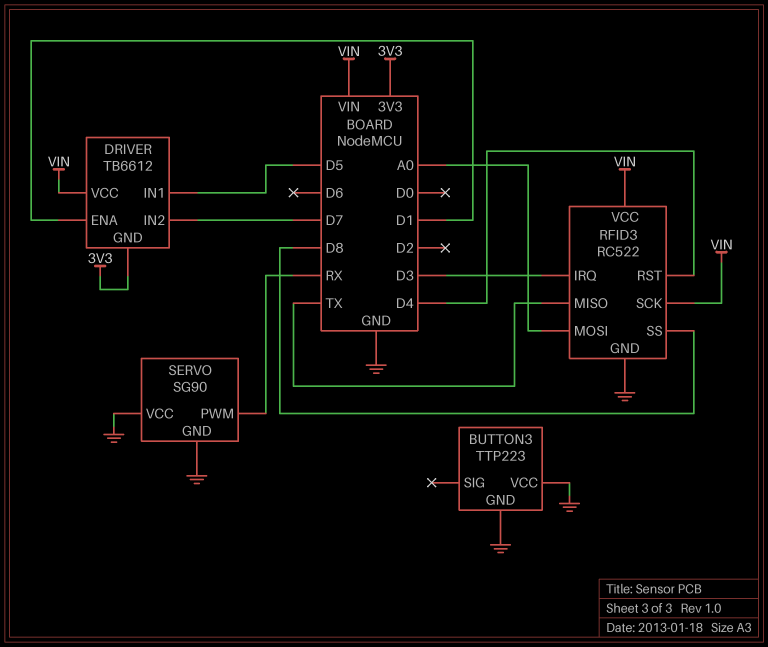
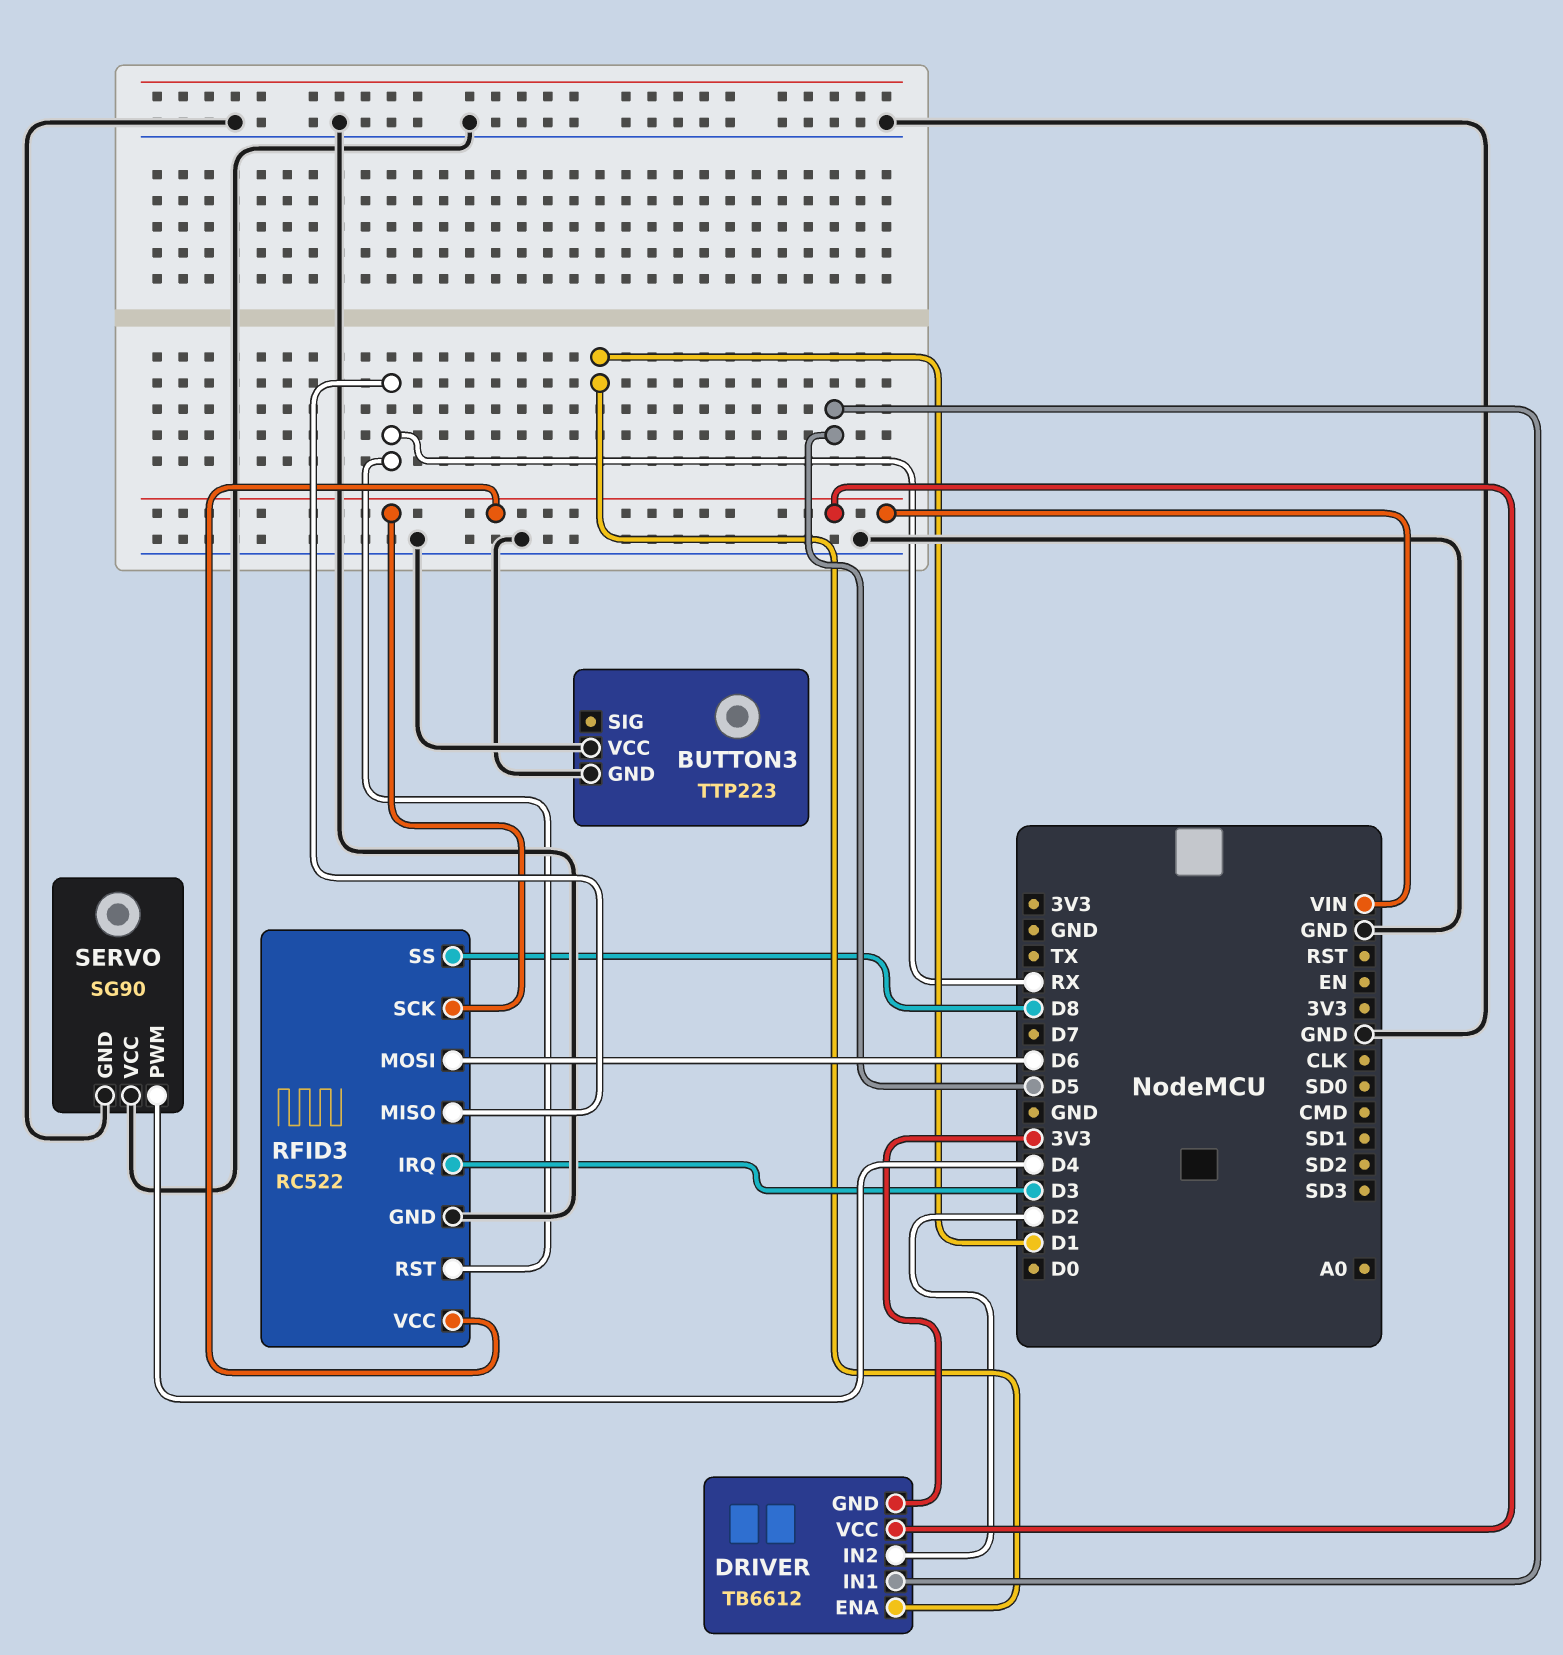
DRIVER pin IN2: D7 -> D2
RFID3 pin MISO: TX -> RX
RFID3 pin MOSI: A0 -> D6
RFID3 pin RST: D4 -> RX
SERVO pin PWM: RX -> D4

